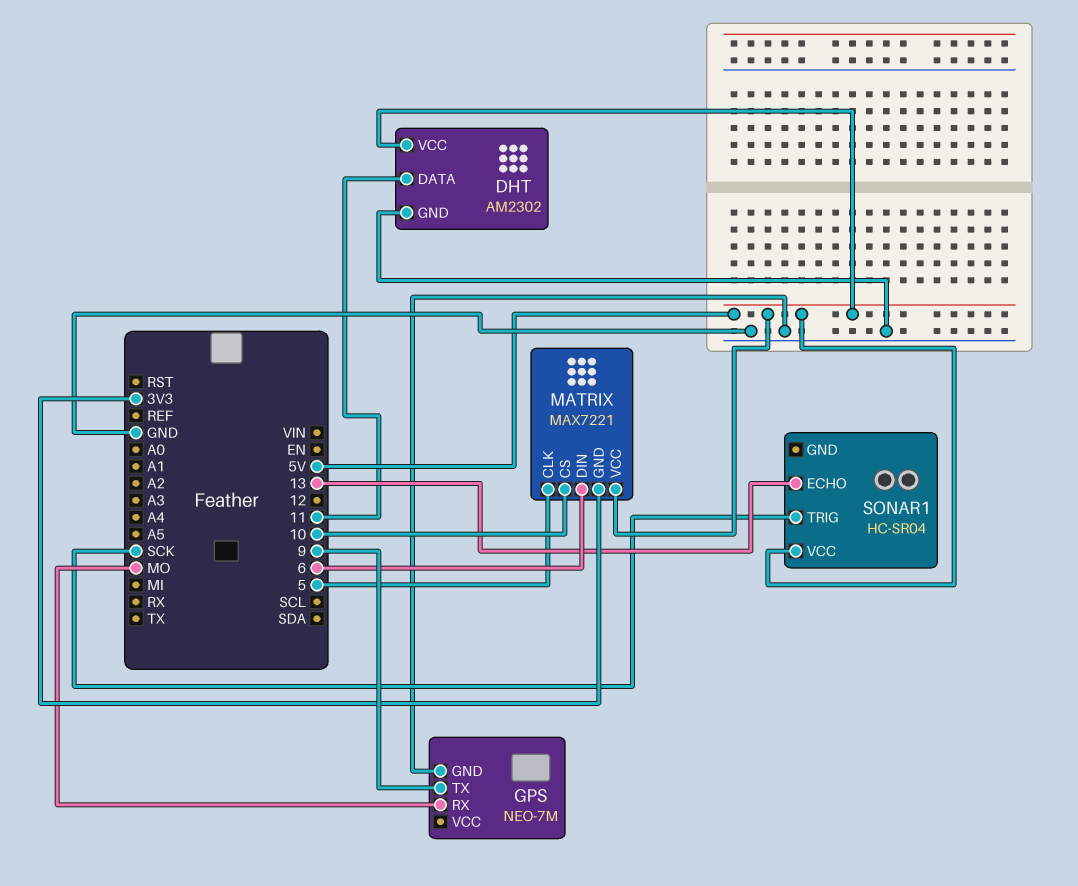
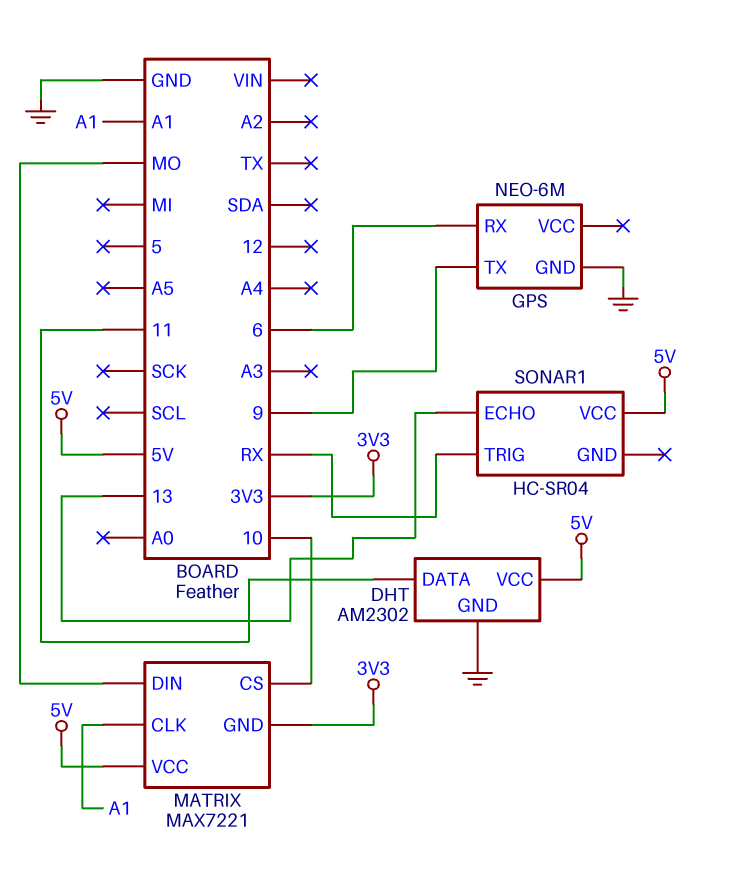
GPS: NEO-7M -> NEO-6M
GPS pin RX: MO -> 6
MATRIX pin CLK: 5 -> A1
MATRIX pin DIN: 6 -> MO
SONAR1 pin TRIG: SCK -> RX

